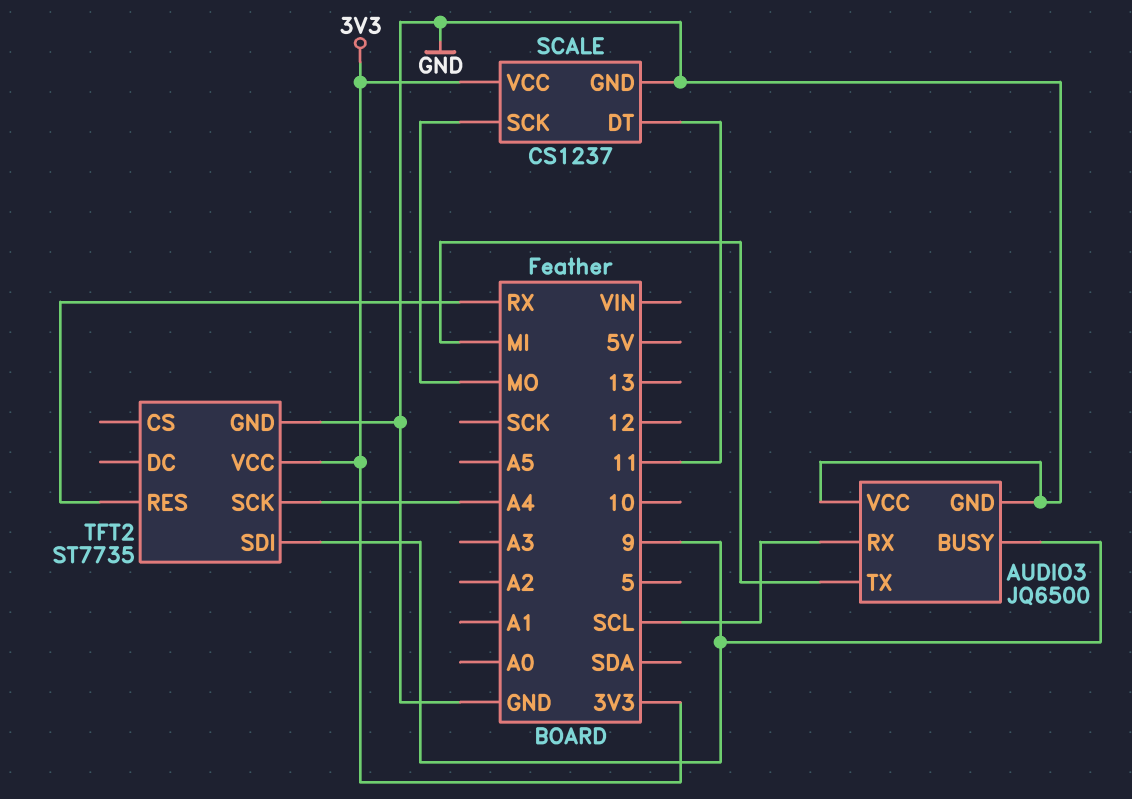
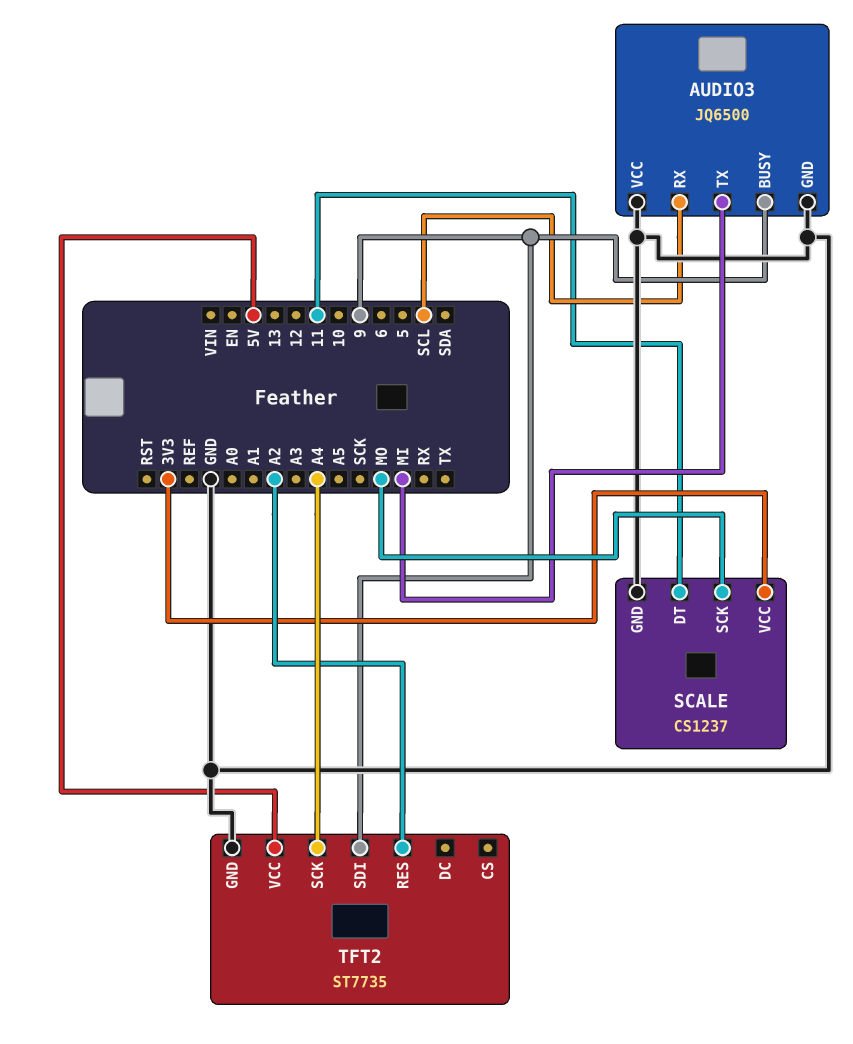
TFT2 pin RES: RX -> A2
TFT2 pin VCC: 3V3 -> 5V

